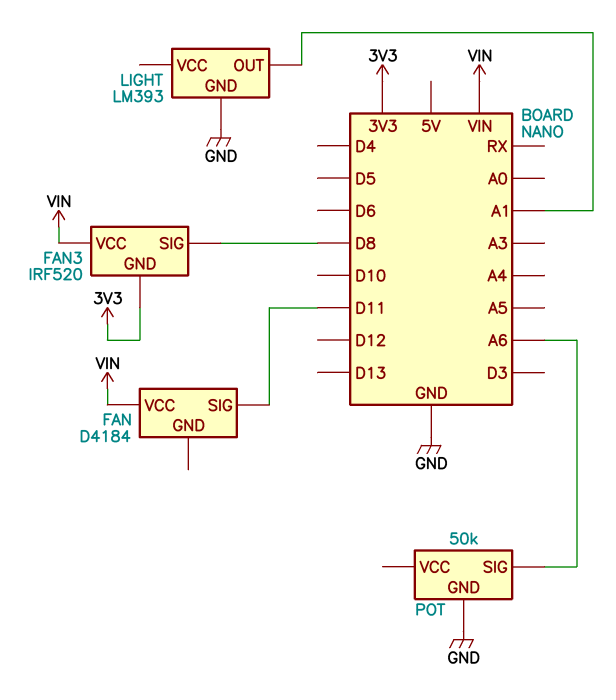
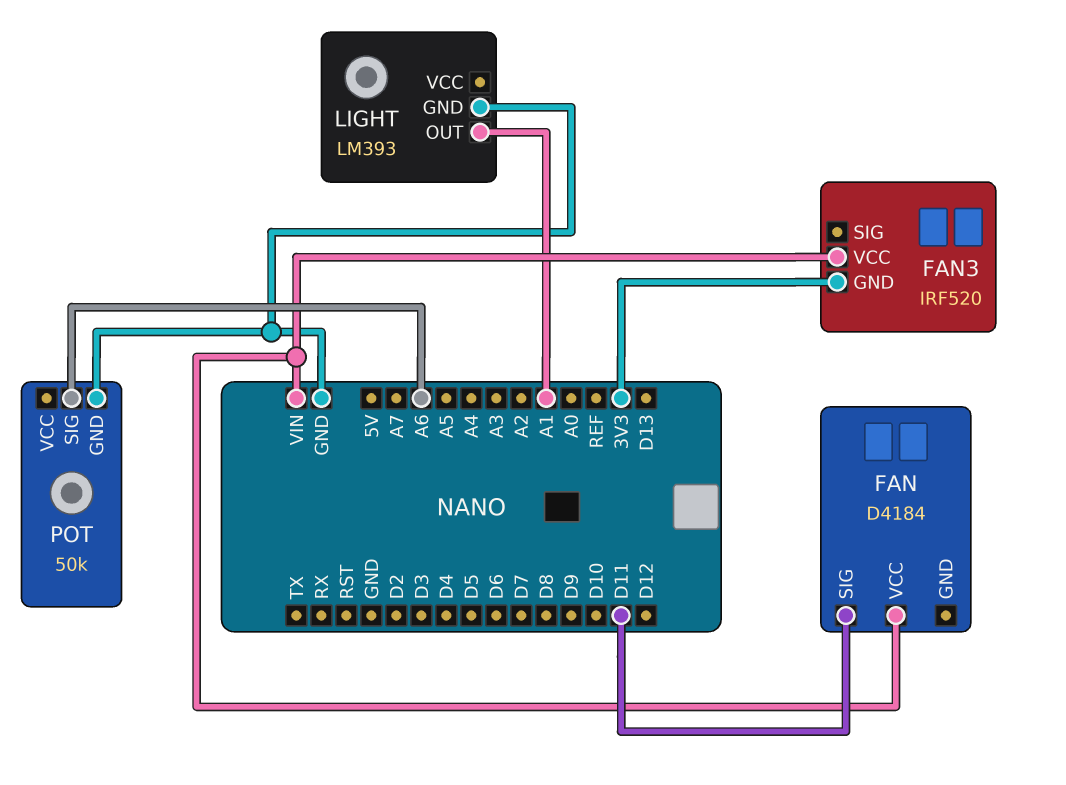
FAN3 pin SIG: D8 -> none

